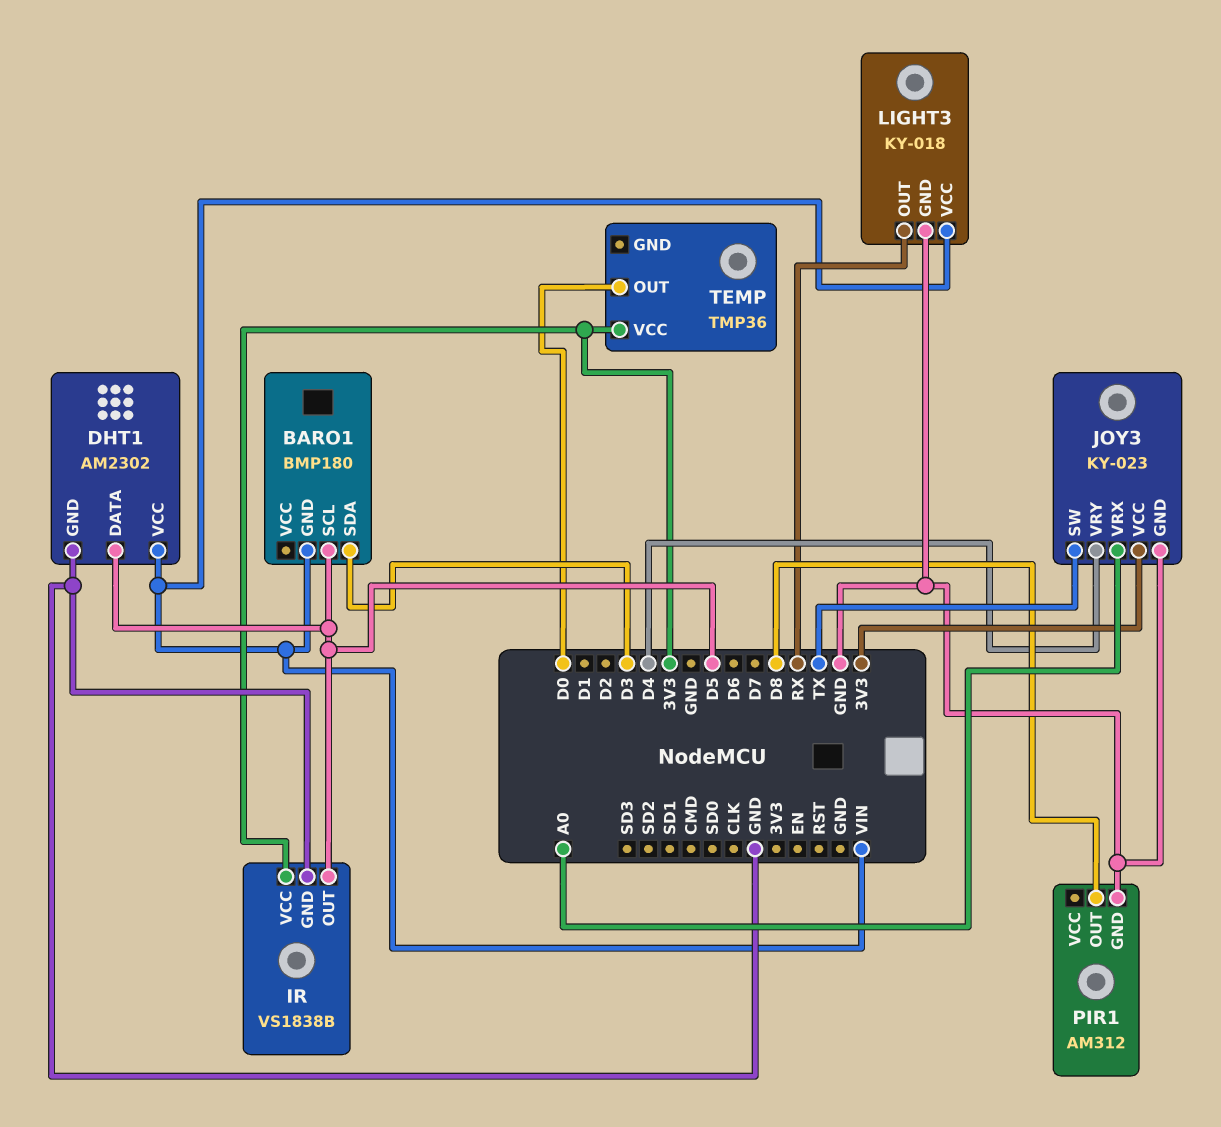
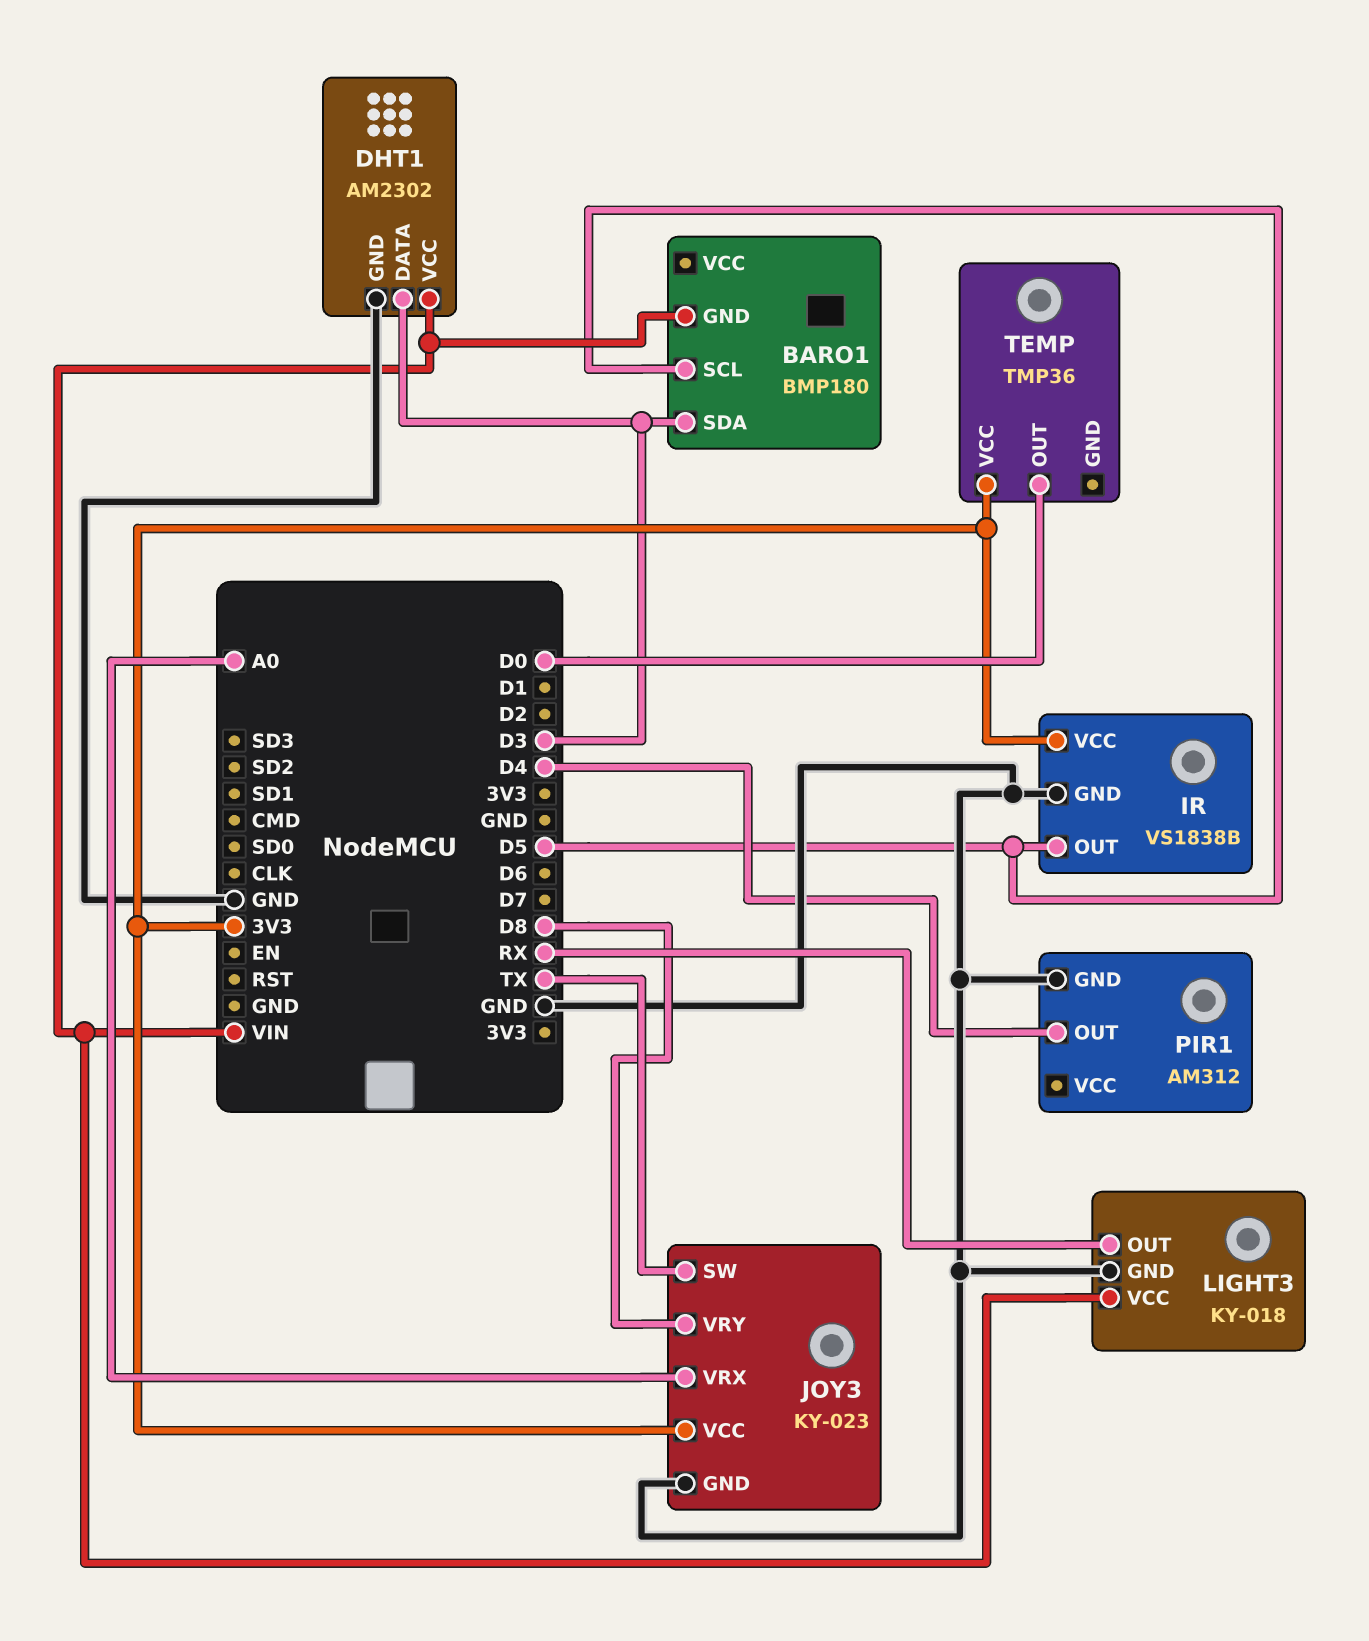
DHT1 pin DATA: D5 -> D3
JOY3 pin VRY: D4 -> D8
PIR1 pin OUT: D8 -> D4

